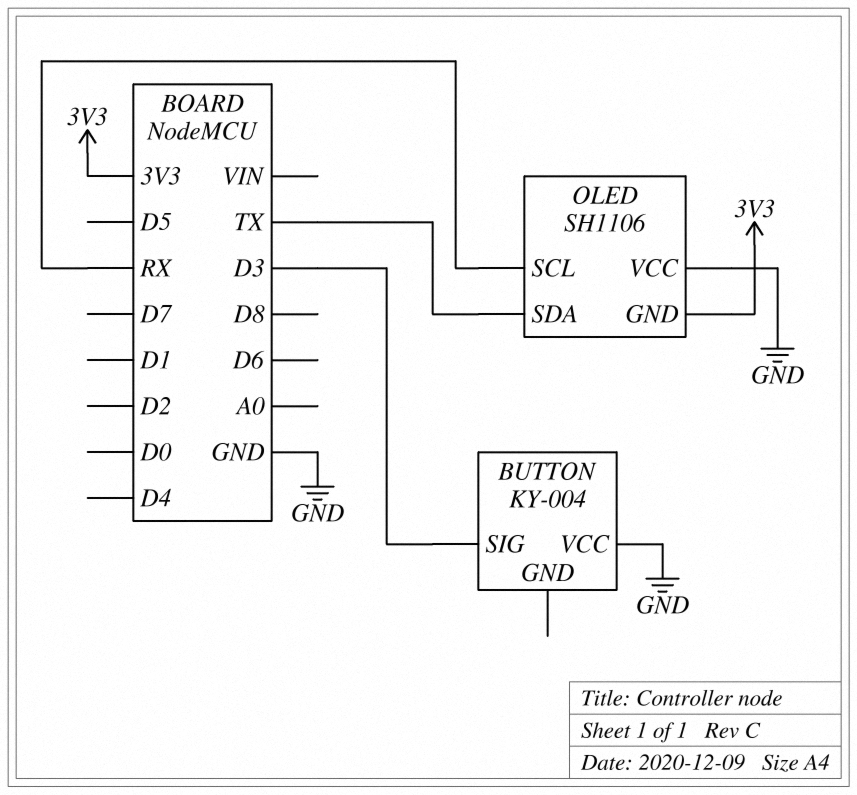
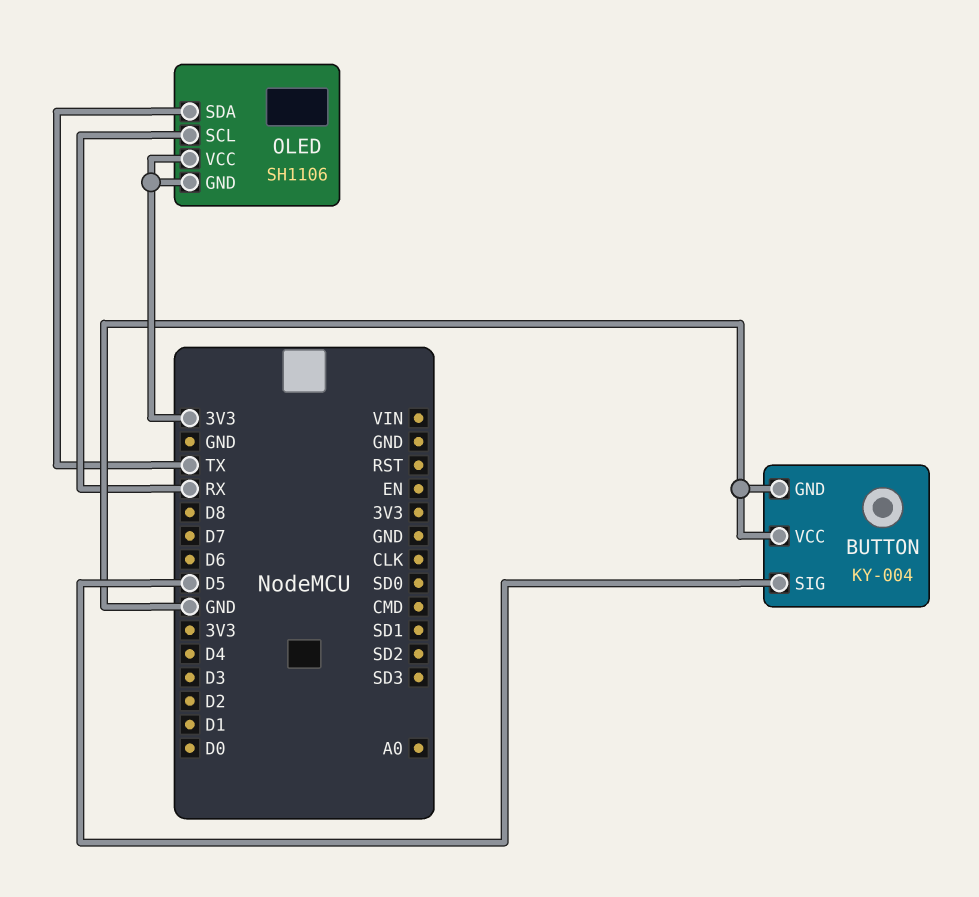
BUTTON pin GND: none -> GND
BUTTON pin SIG: D3 -> D5
OLED pin VCC: GND -> 3V3

